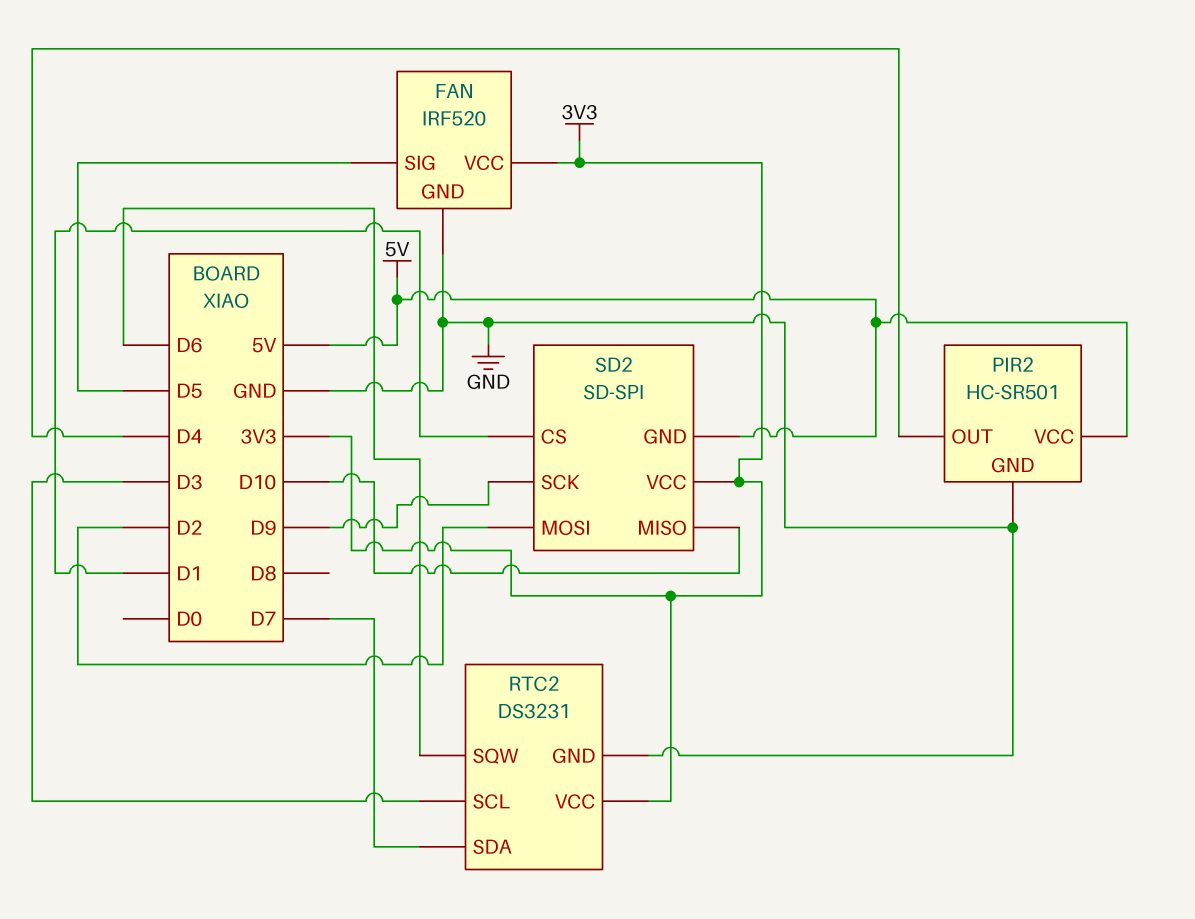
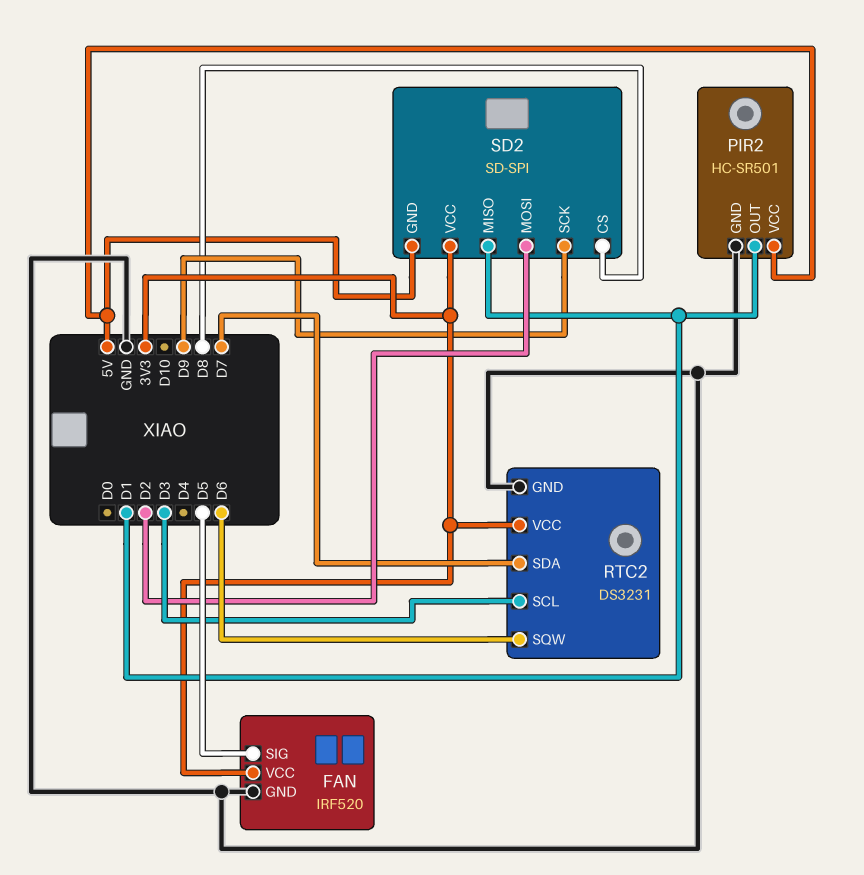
PIR2 pin OUT: D4 -> D1
SD2 pin CS: D1 -> D8
SD2 pin MISO: D10 -> D1

